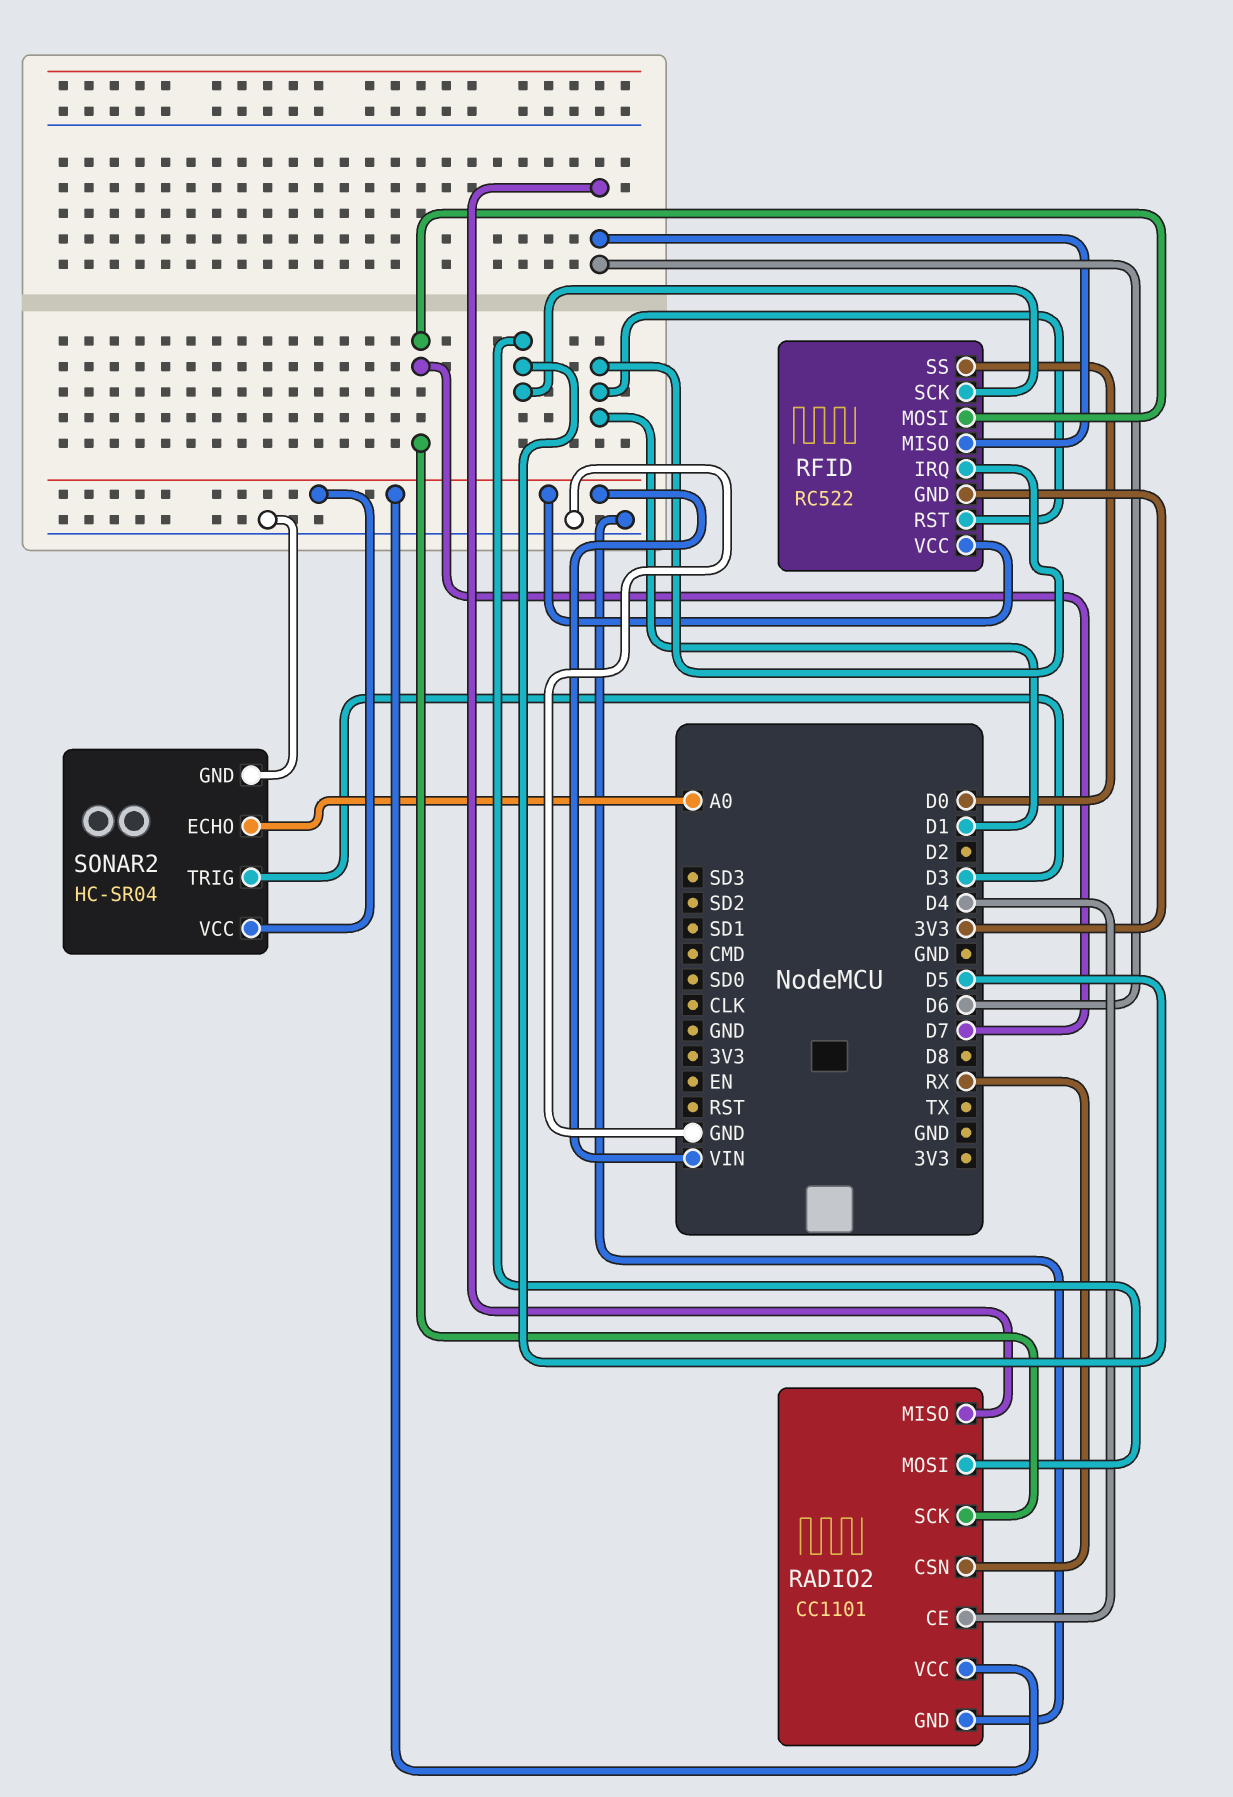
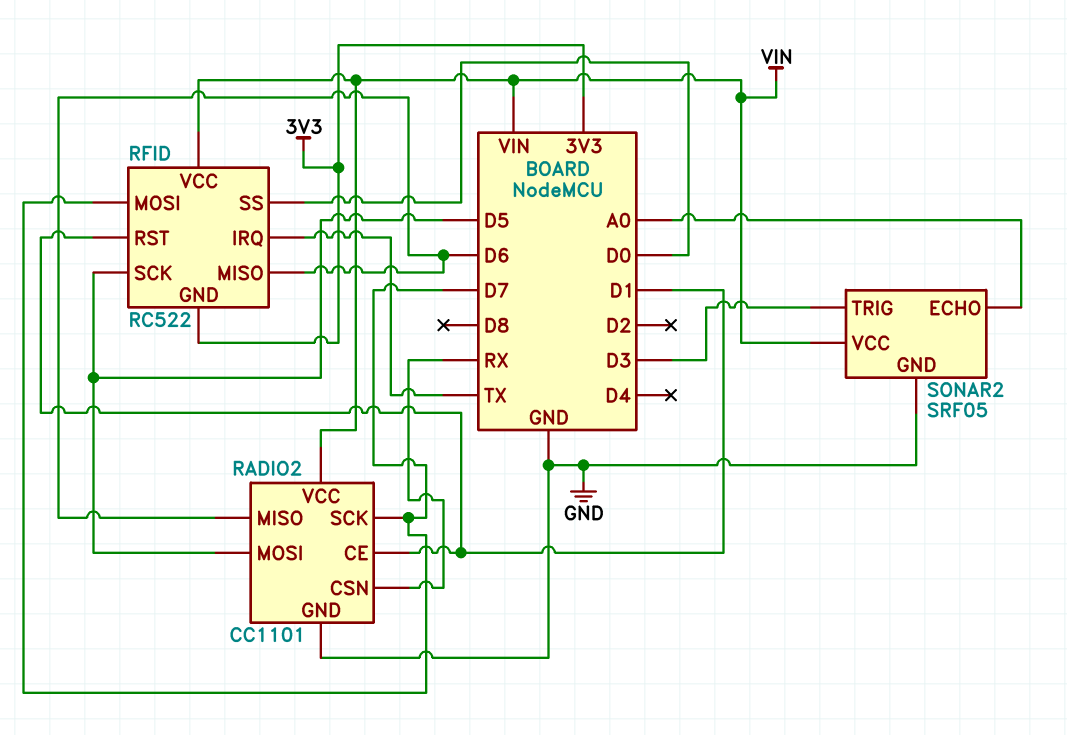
RADIO2 pin CE: D4 -> D1
RFID pin IRQ: D1 -> TX
SONAR2: HC-SR04 -> SRF05

